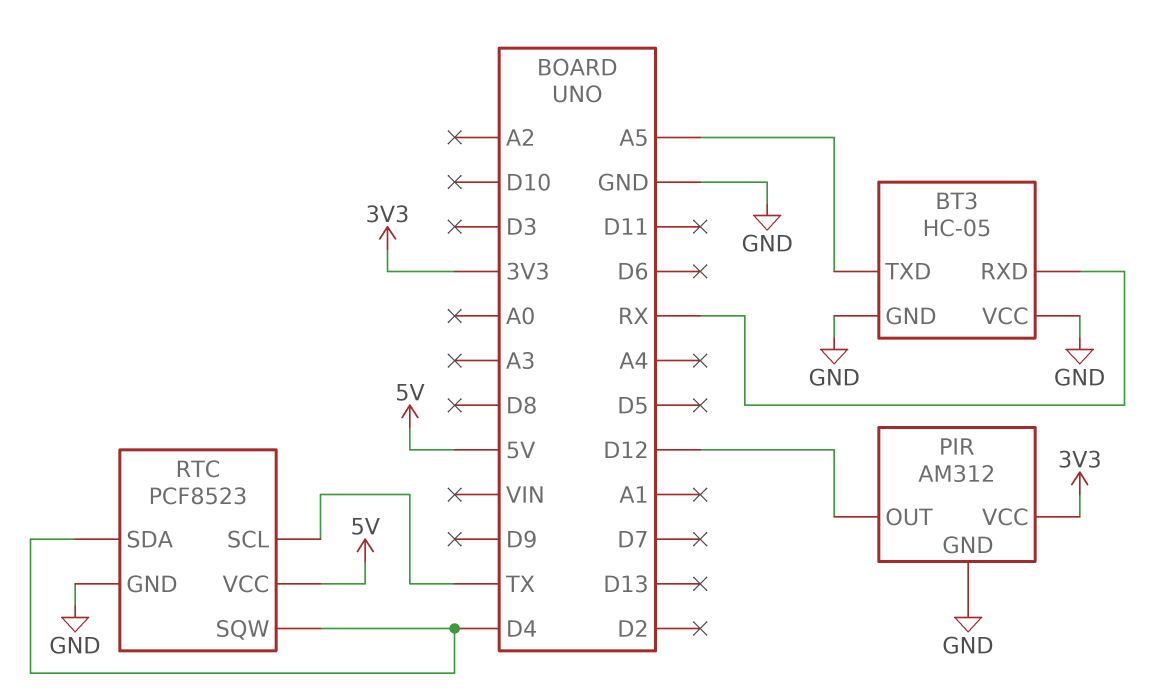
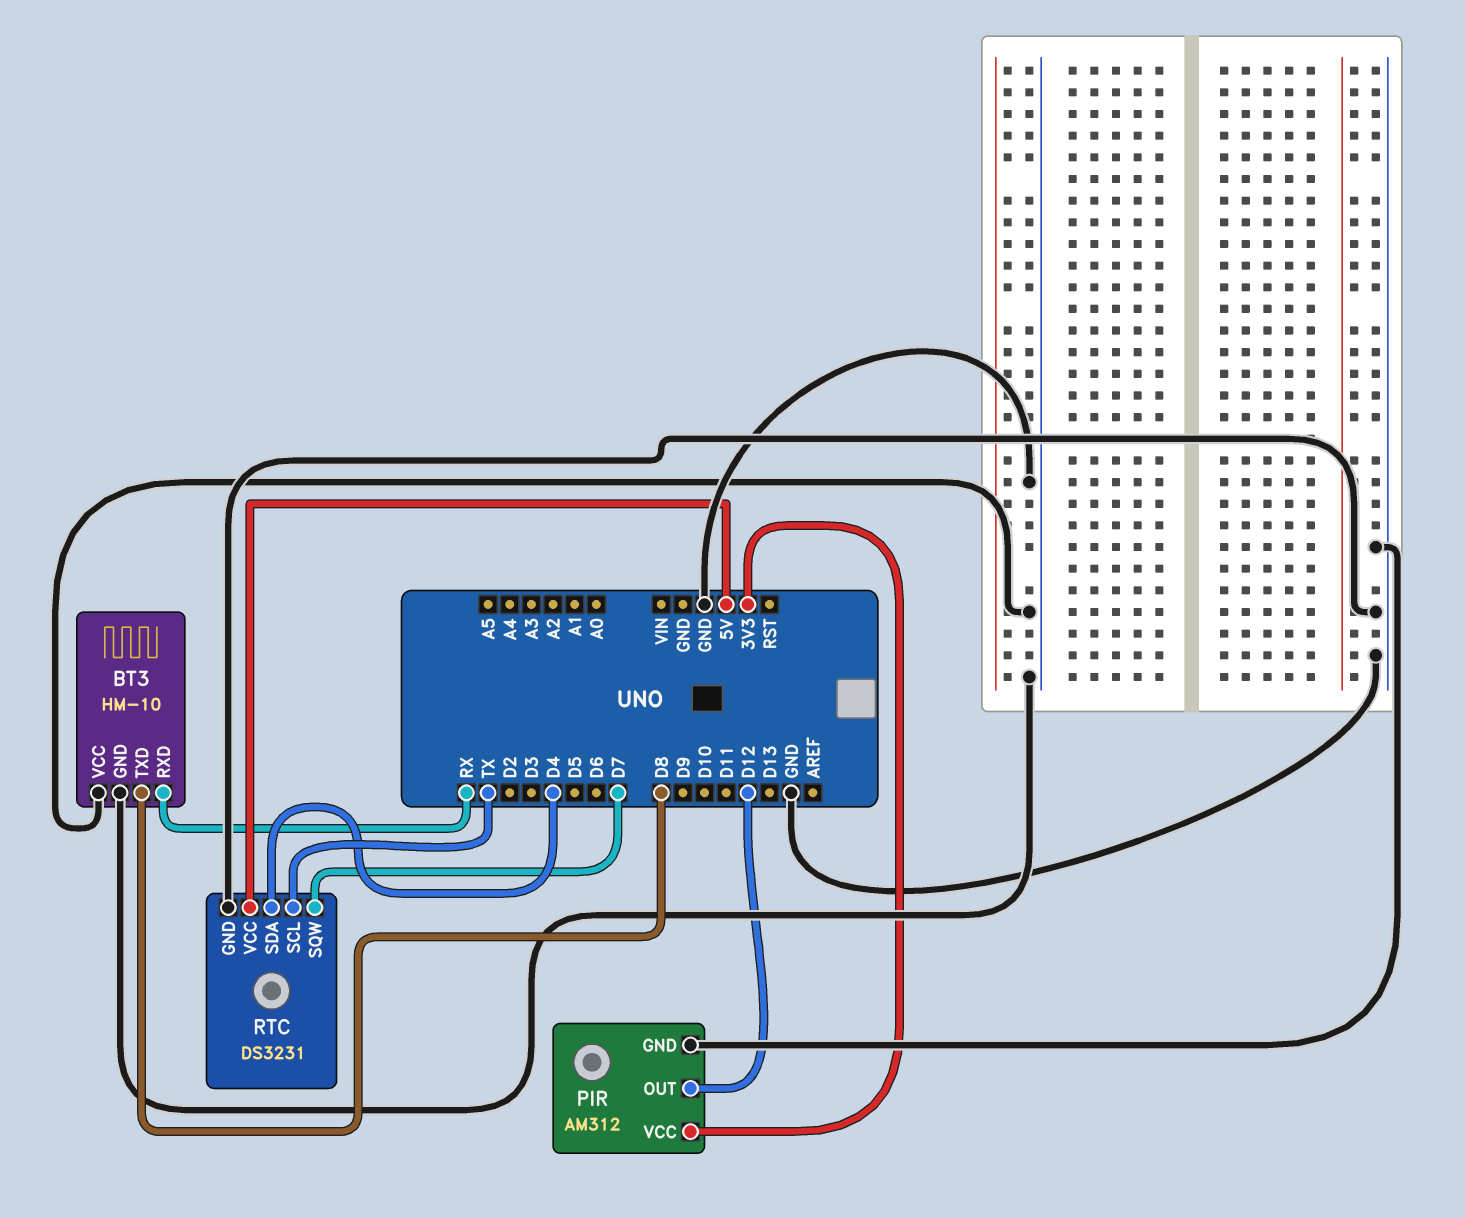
BT3: HC-05 -> HM-10
BT3 pin TXD: A5 -> D8
RTC: PCF8523 -> DS3231
RTC pin SQW: D4 -> D7

